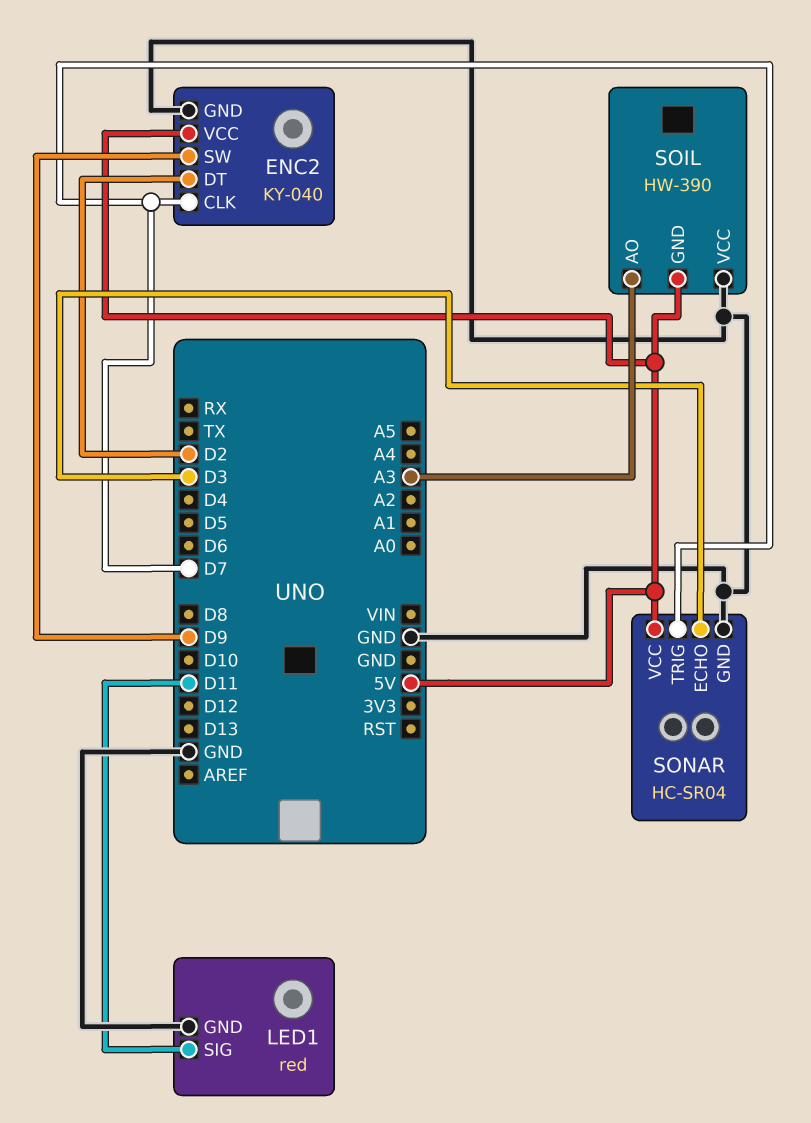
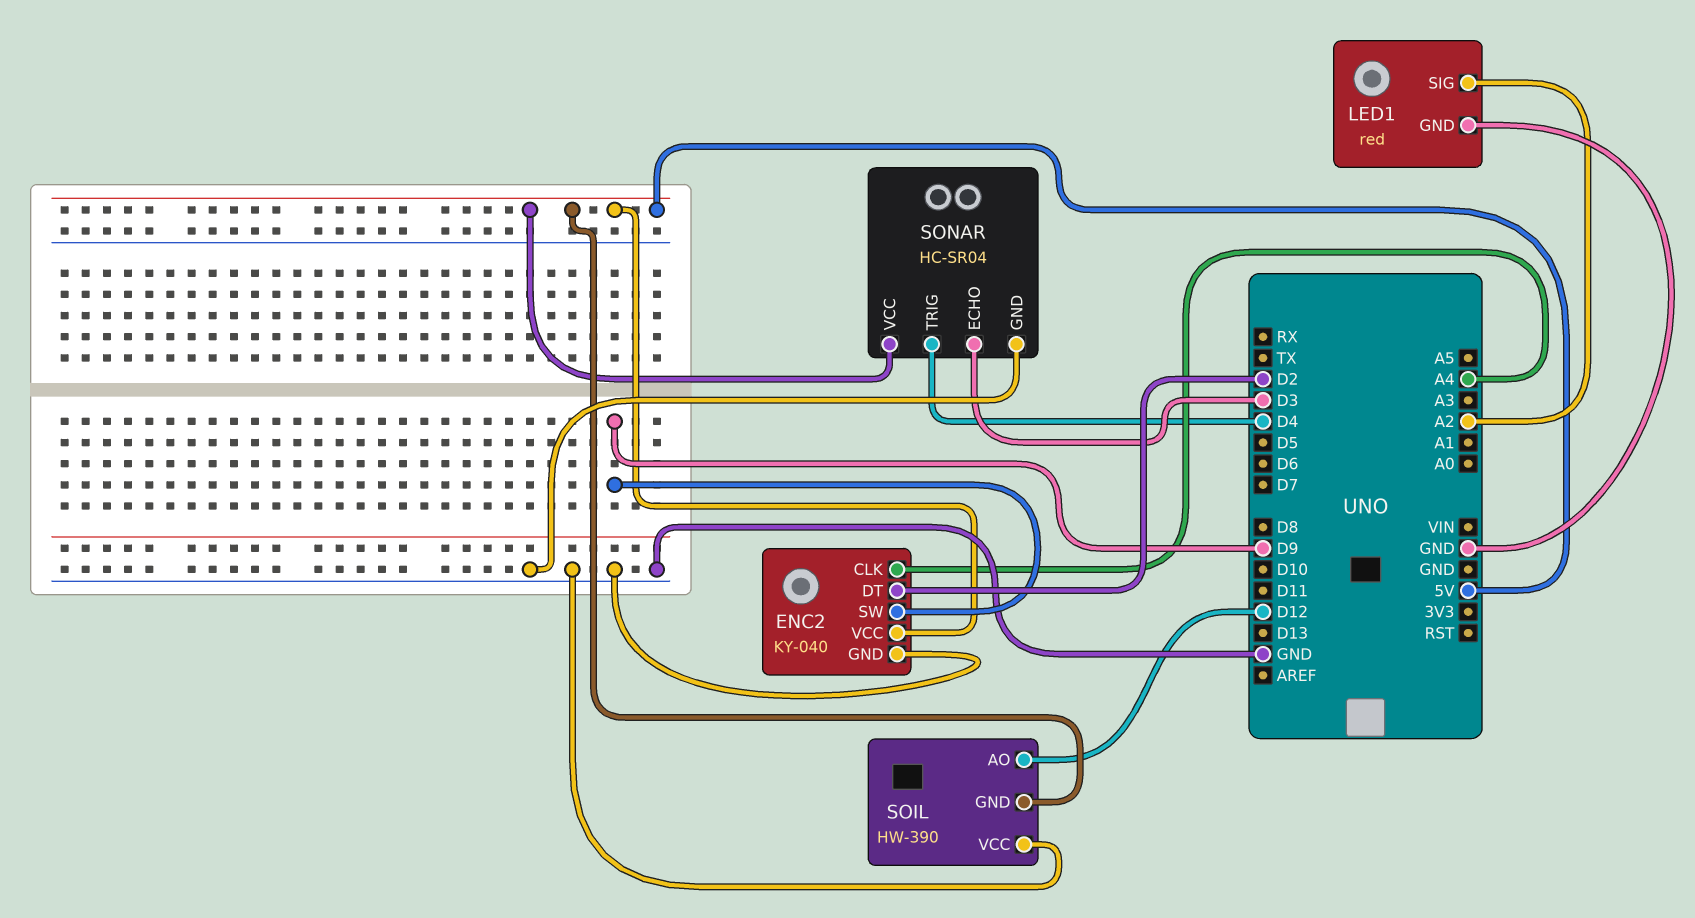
ENC2 pin CLK: D7 -> A4
LED1 pin SIG: D11 -> A2
SOIL pin AO: A3 -> D12
SONAR pin TRIG: D7 -> D4

